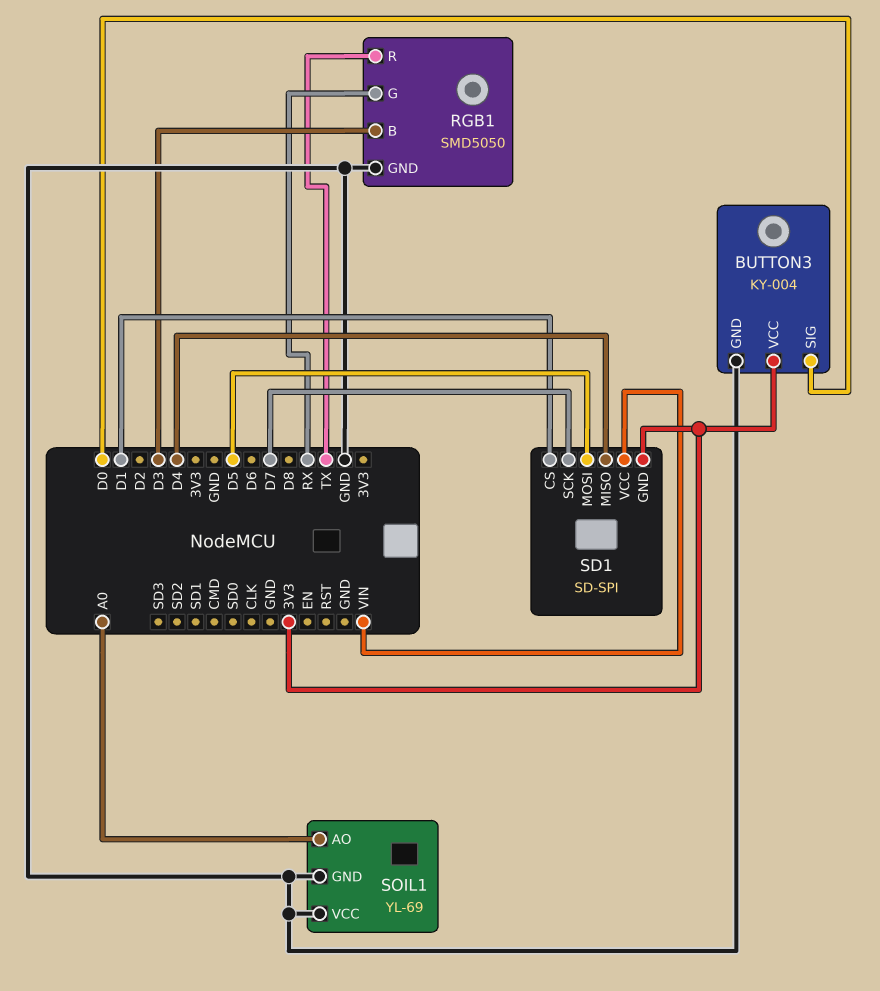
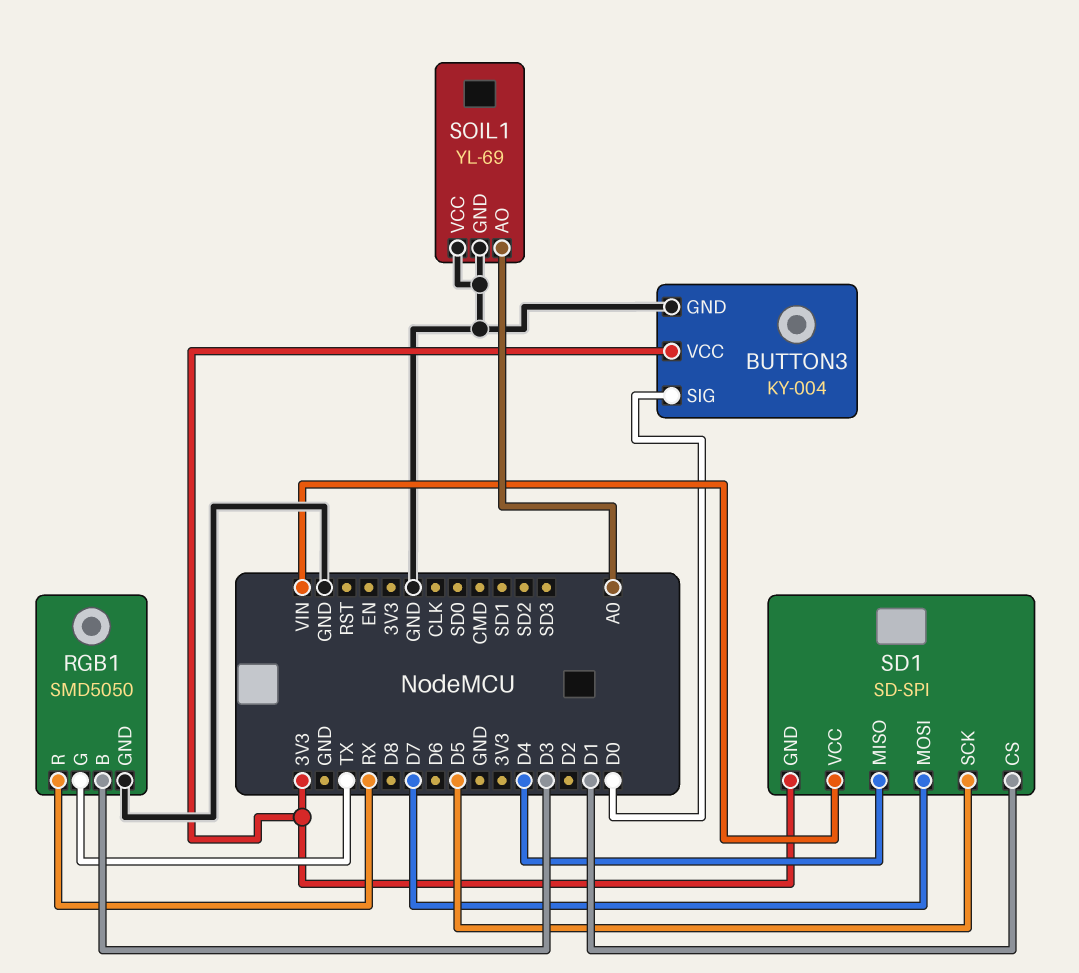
RGB1 pin G: RX -> TX
RGB1 pin R: TX -> RX
SD1 pin MOSI: D5 -> D7
SD1 pin SCK: D7 -> D5

